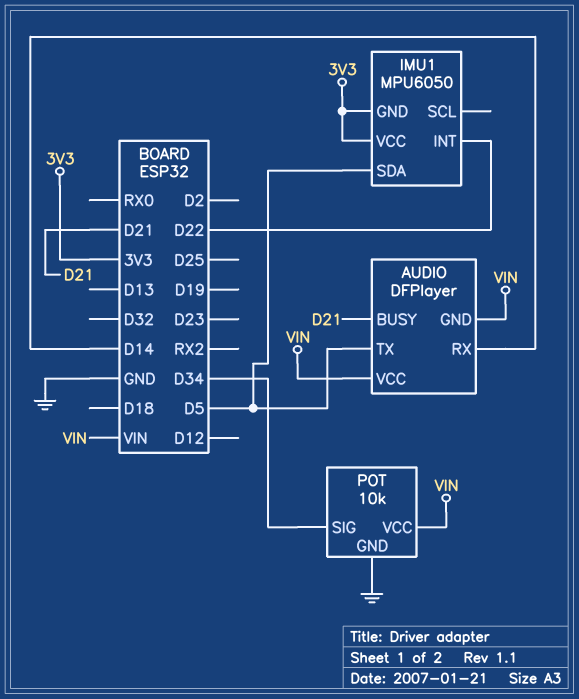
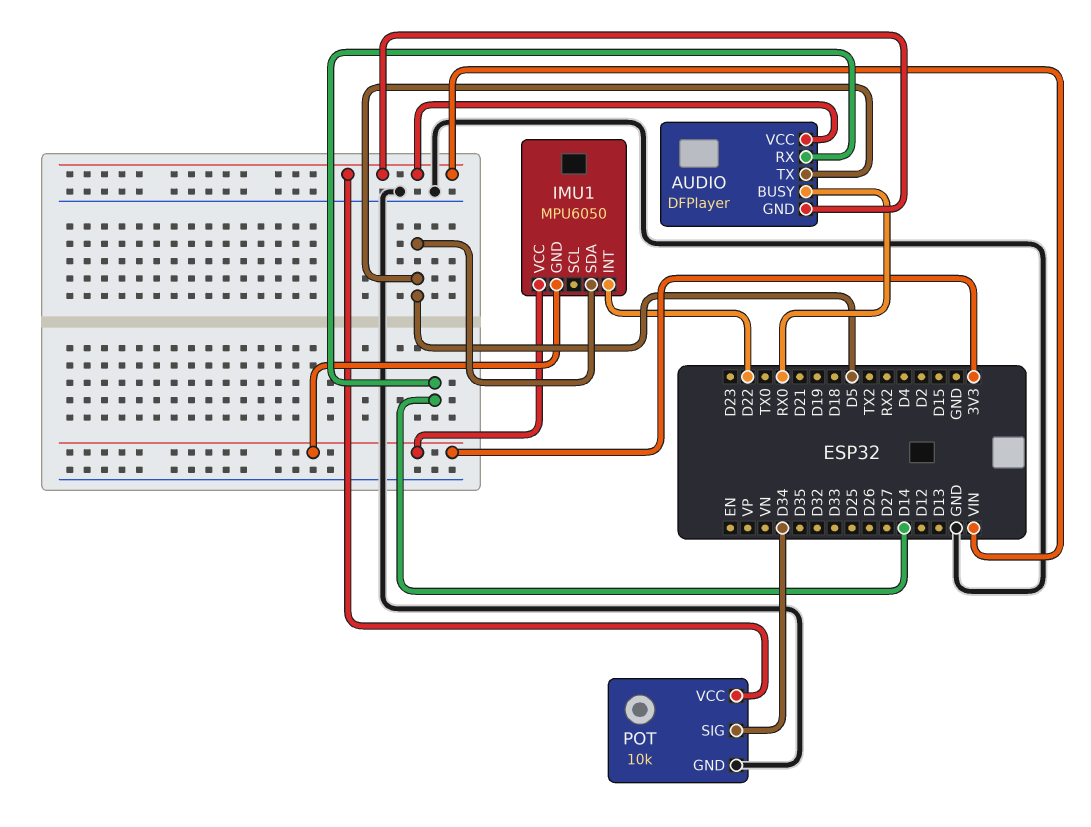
AUDIO pin BUSY: D21 -> RX0

